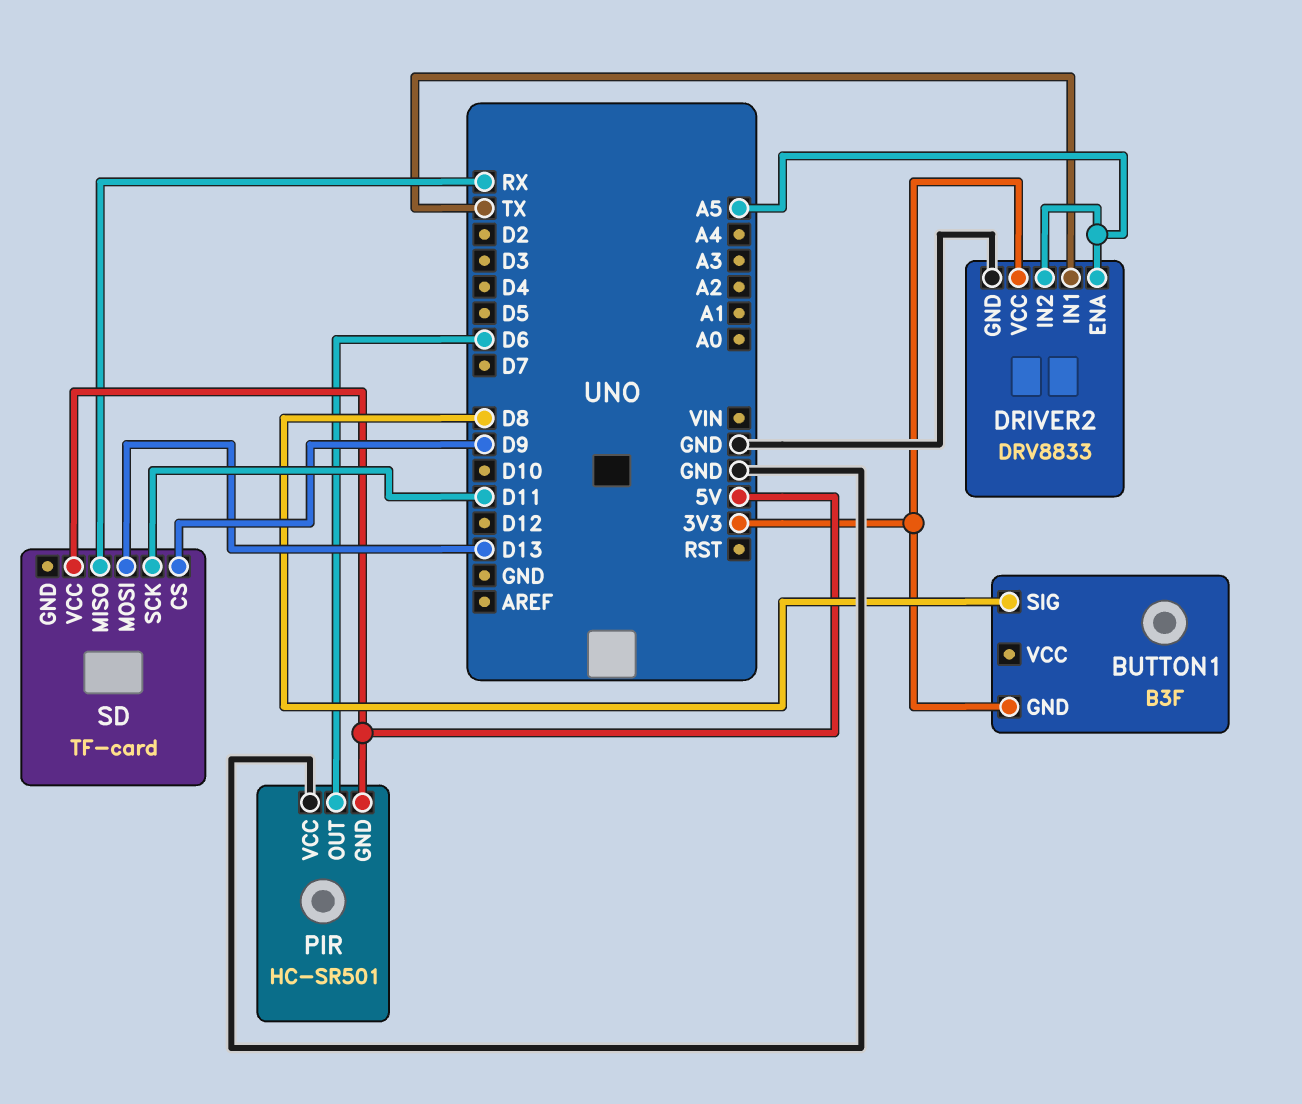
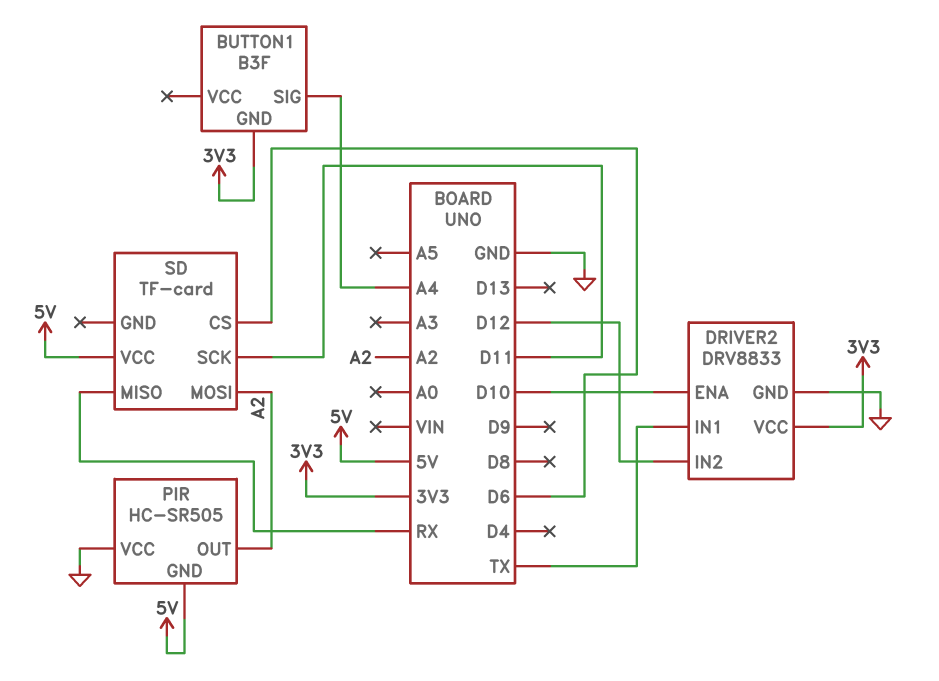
BUTTON1 pin SIG: D8 -> A4
DRIVER2 pin ENA: A5 -> D10
DRIVER2 pin IN2: A5 -> D12
PIR: HC-SR501 -> HC-SR505
PIR pin OUT: D6 -> A2
SD pin CS: D9 -> D6
SD pin MOSI: D13 -> A2

